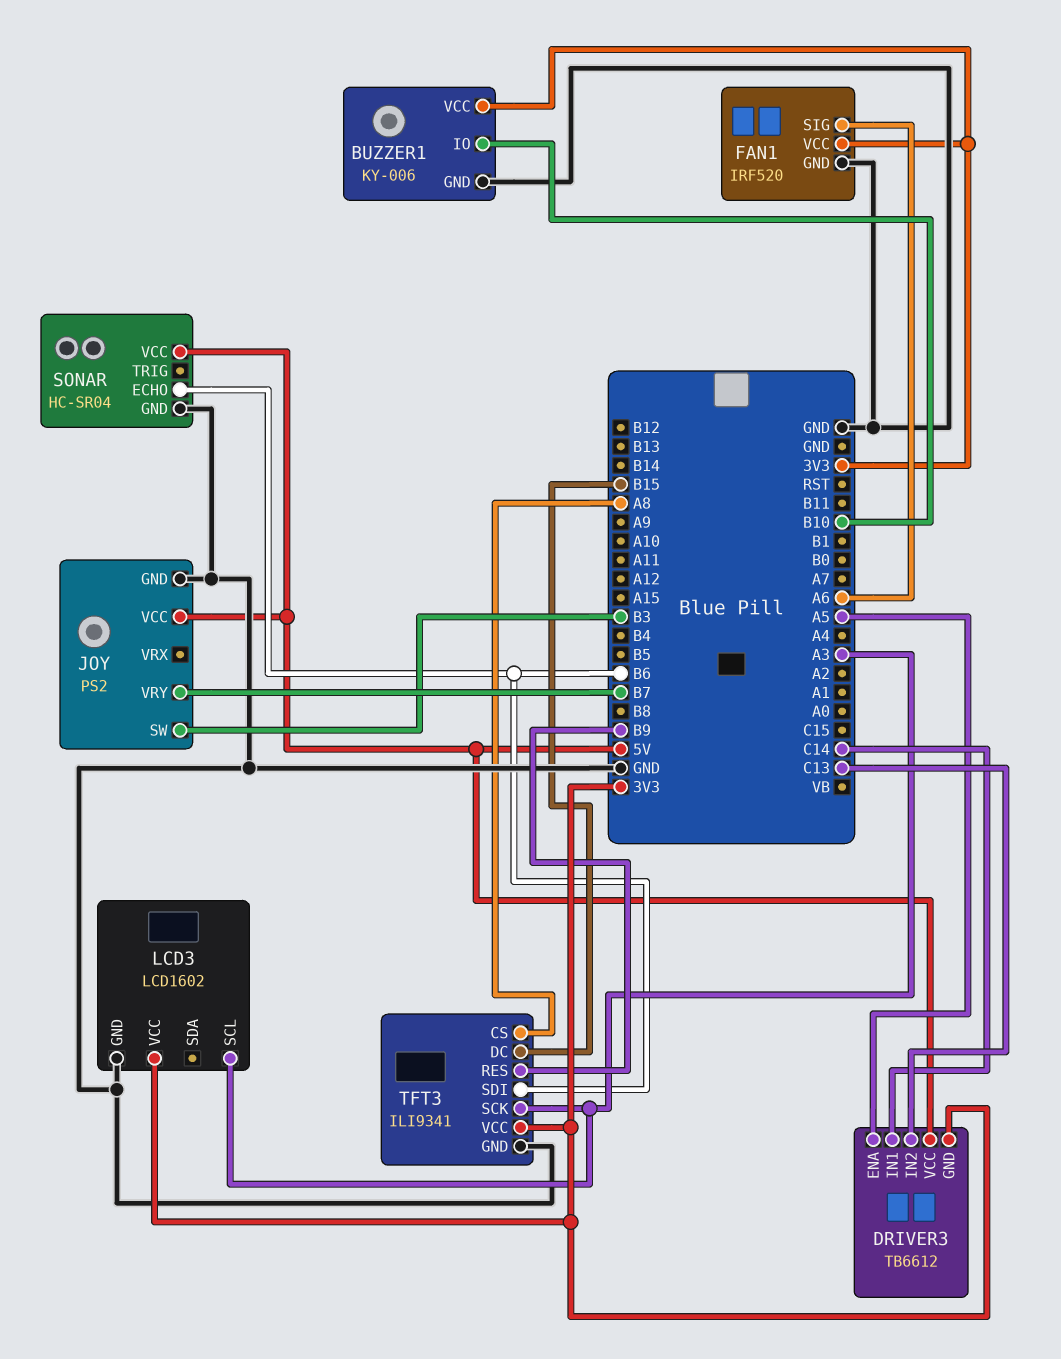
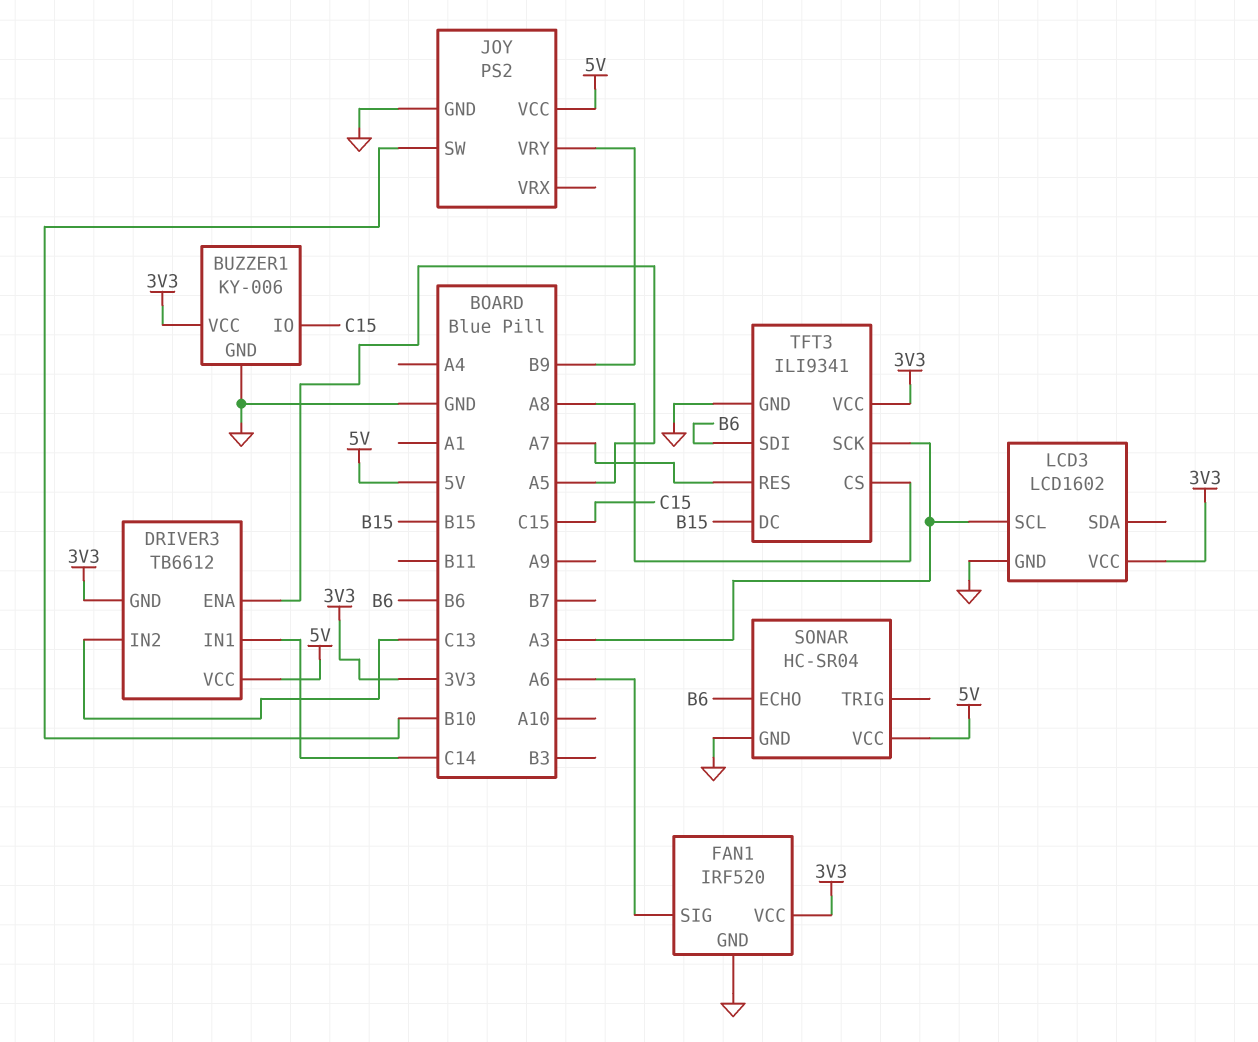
BUZZER1 pin IO: B10 -> C15
JOY pin SW: B3 -> B10
JOY pin VRY: B7 -> B9
TFT3 pin RES: B9 -> A7

